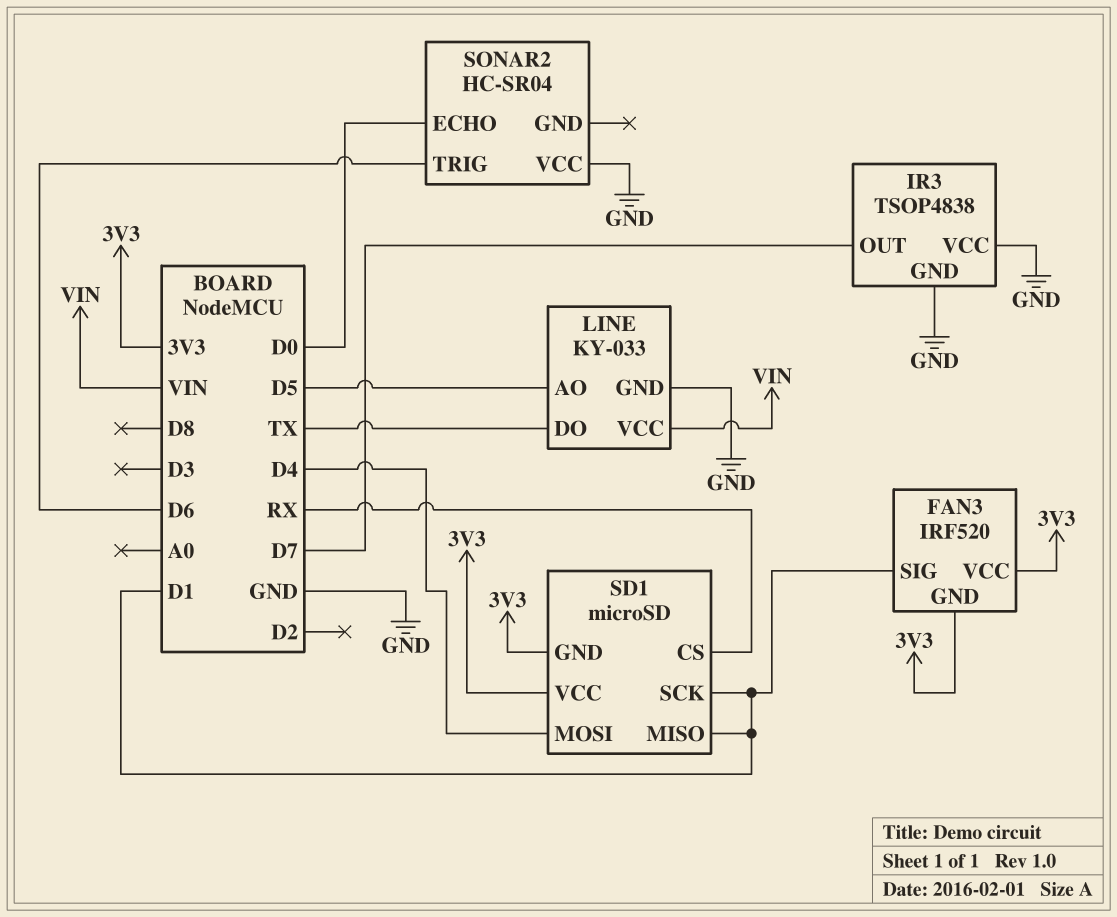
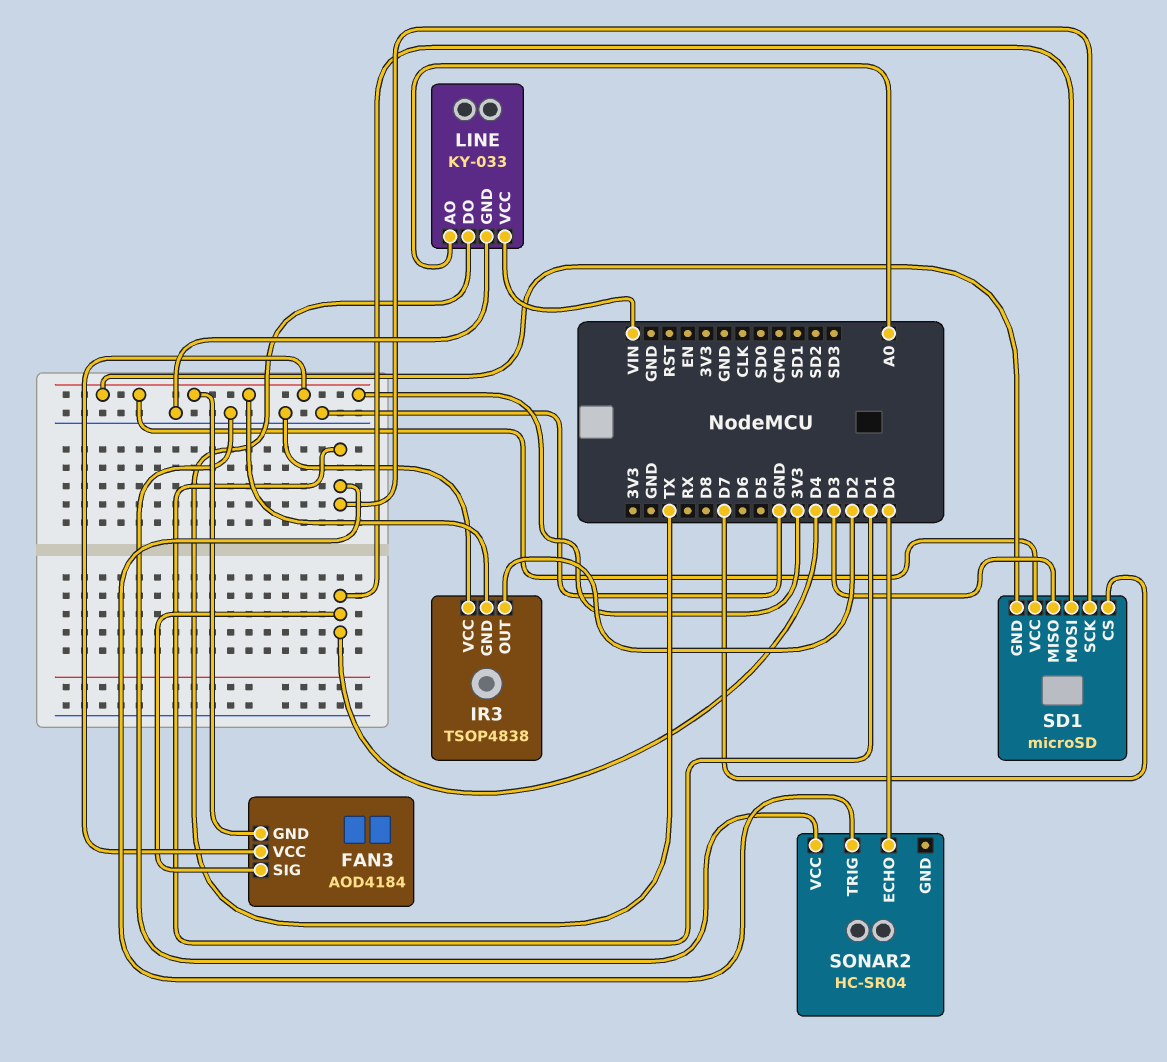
FAN3: IRF520 -> AOD4184
FAN3 pin SIG: D1 -> D4
IR3 pin GND: GND -> 3V3
IR3 pin OUT: D7 -> D2
LINE pin AO: D5 -> A0
SD1 pin CS: RX -> D7
SD1 pin MISO: D1 -> D3
SONAR2 pin TRIG: D6 -> D1

